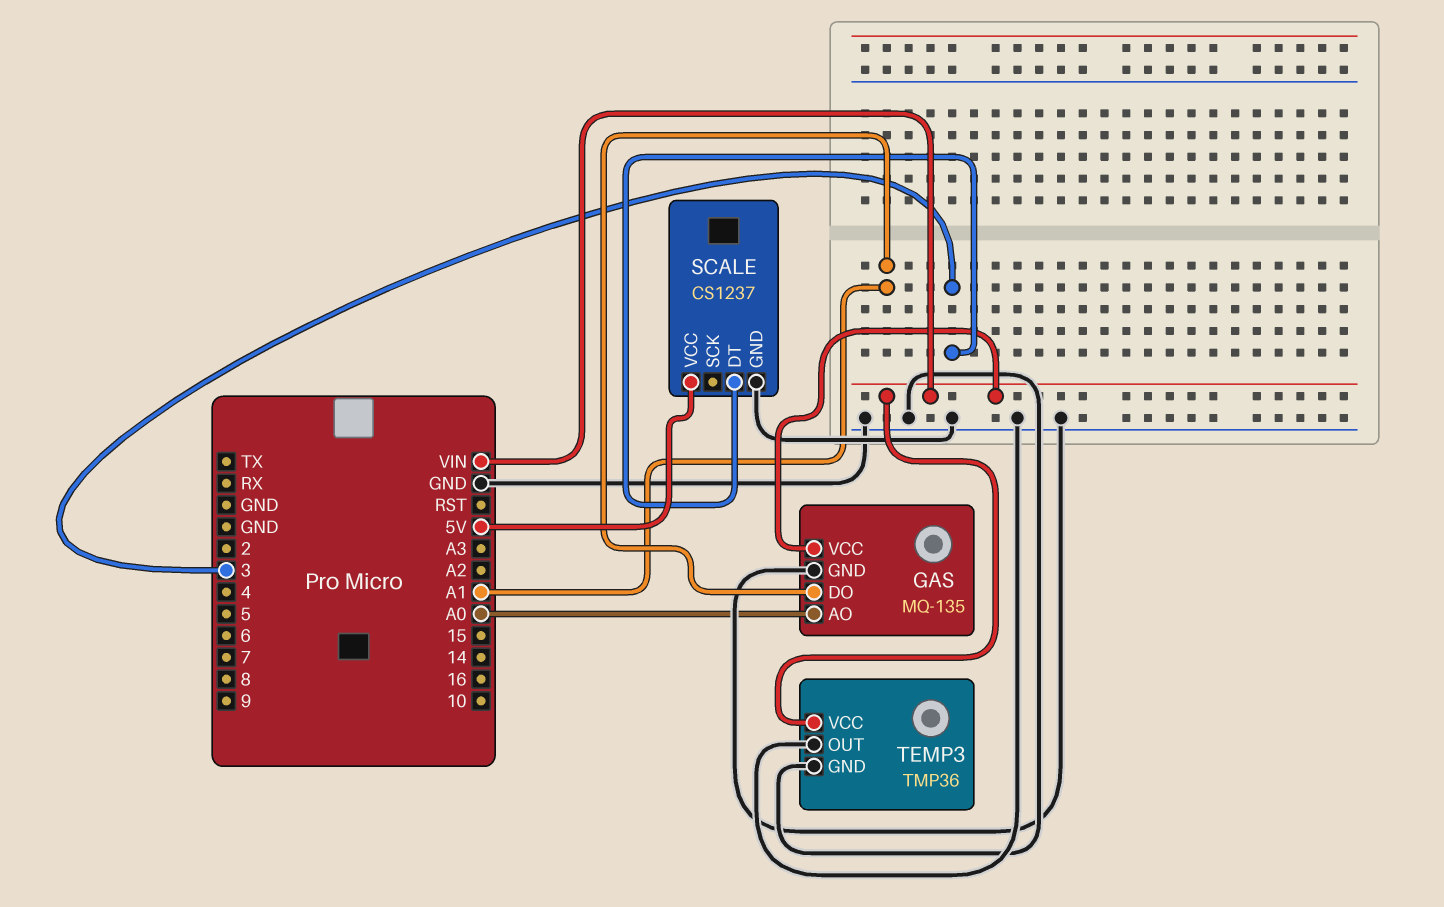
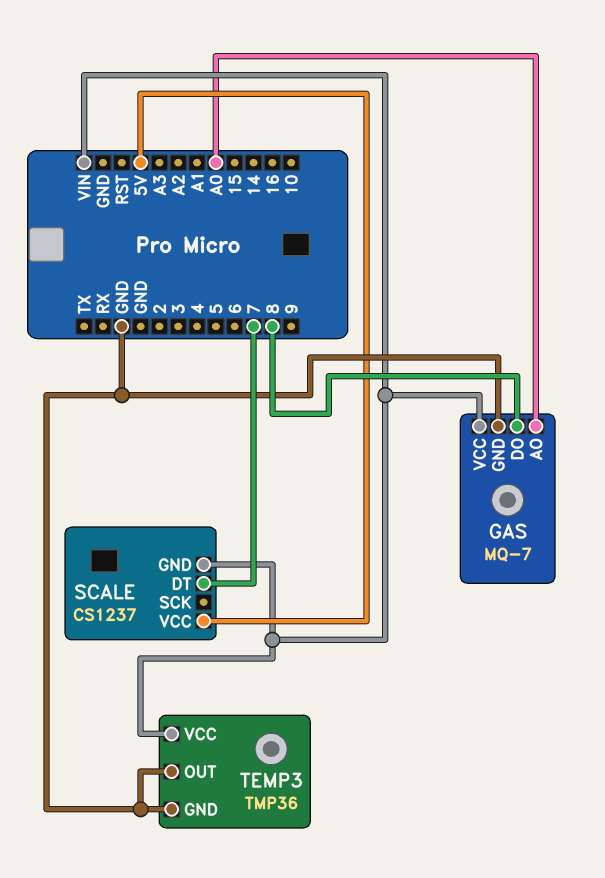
GAS: MQ-135 -> MQ-7
GAS pin DO: A1 -> 8
SCALE pin DT: 3 -> 7
SCALE pin GND: GND -> VIN

